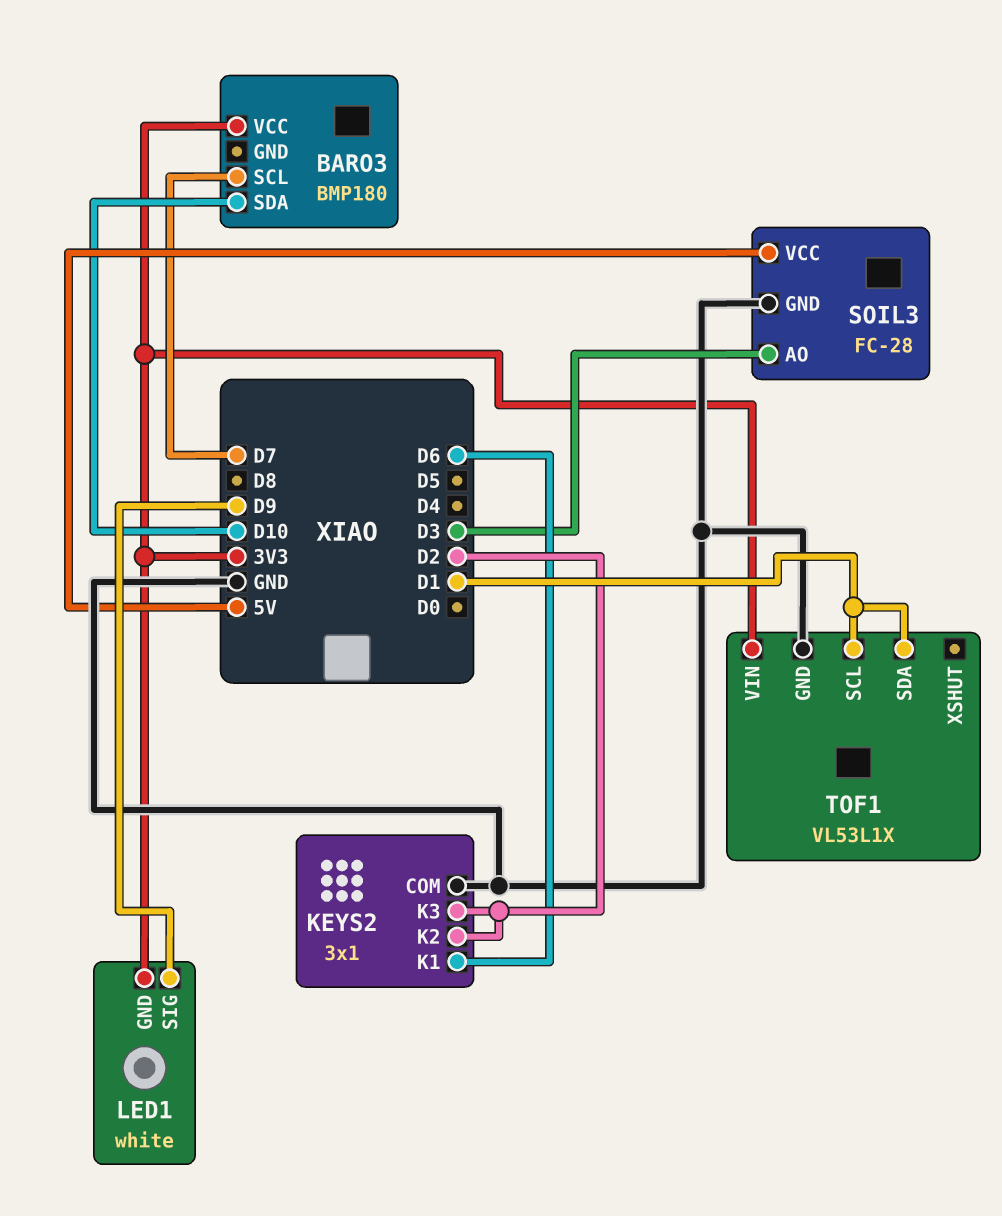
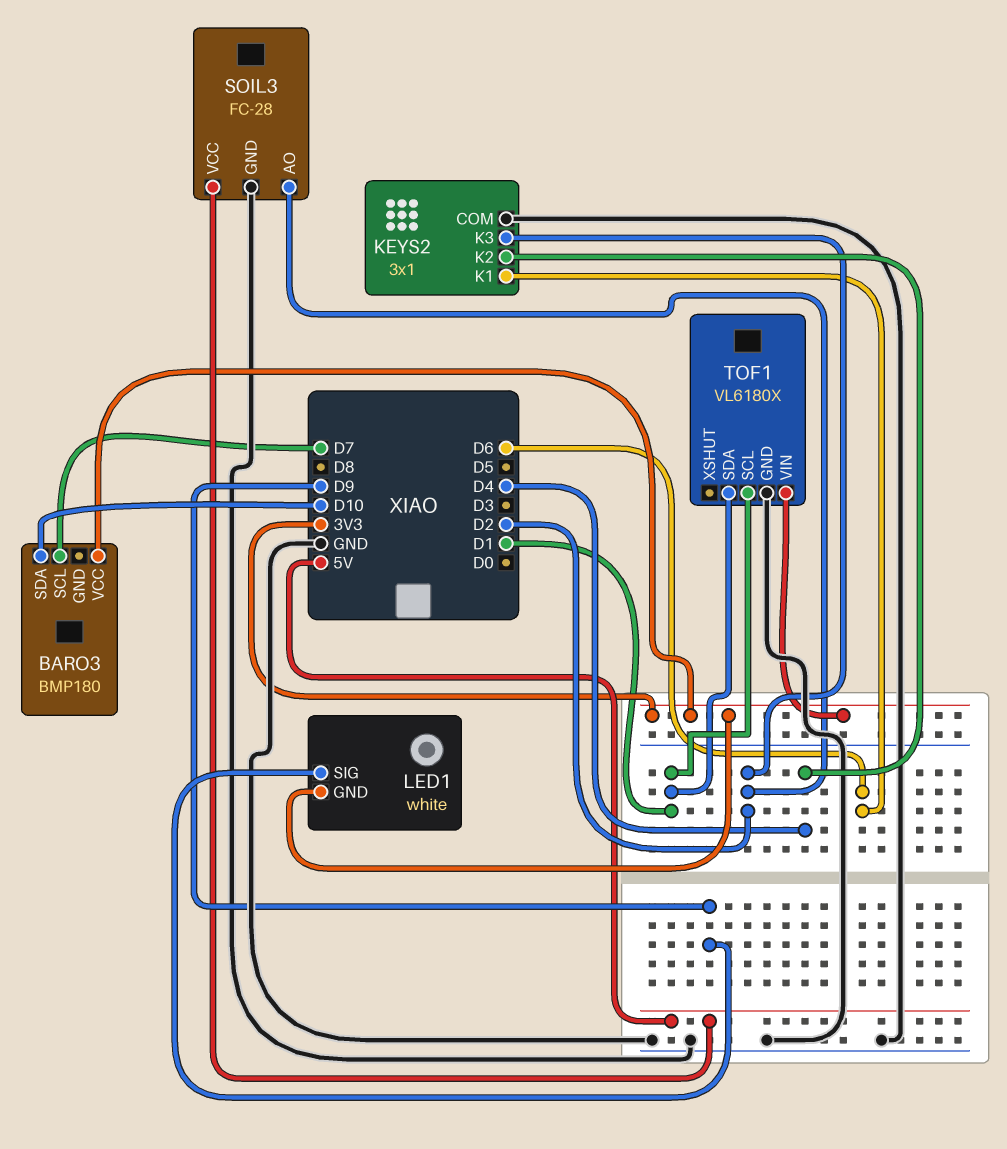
KEYS2 pin K2: D2 -> D4
SOIL3 pin AO: D3 -> D2
TOF1: VL53L1X -> VL6180X

